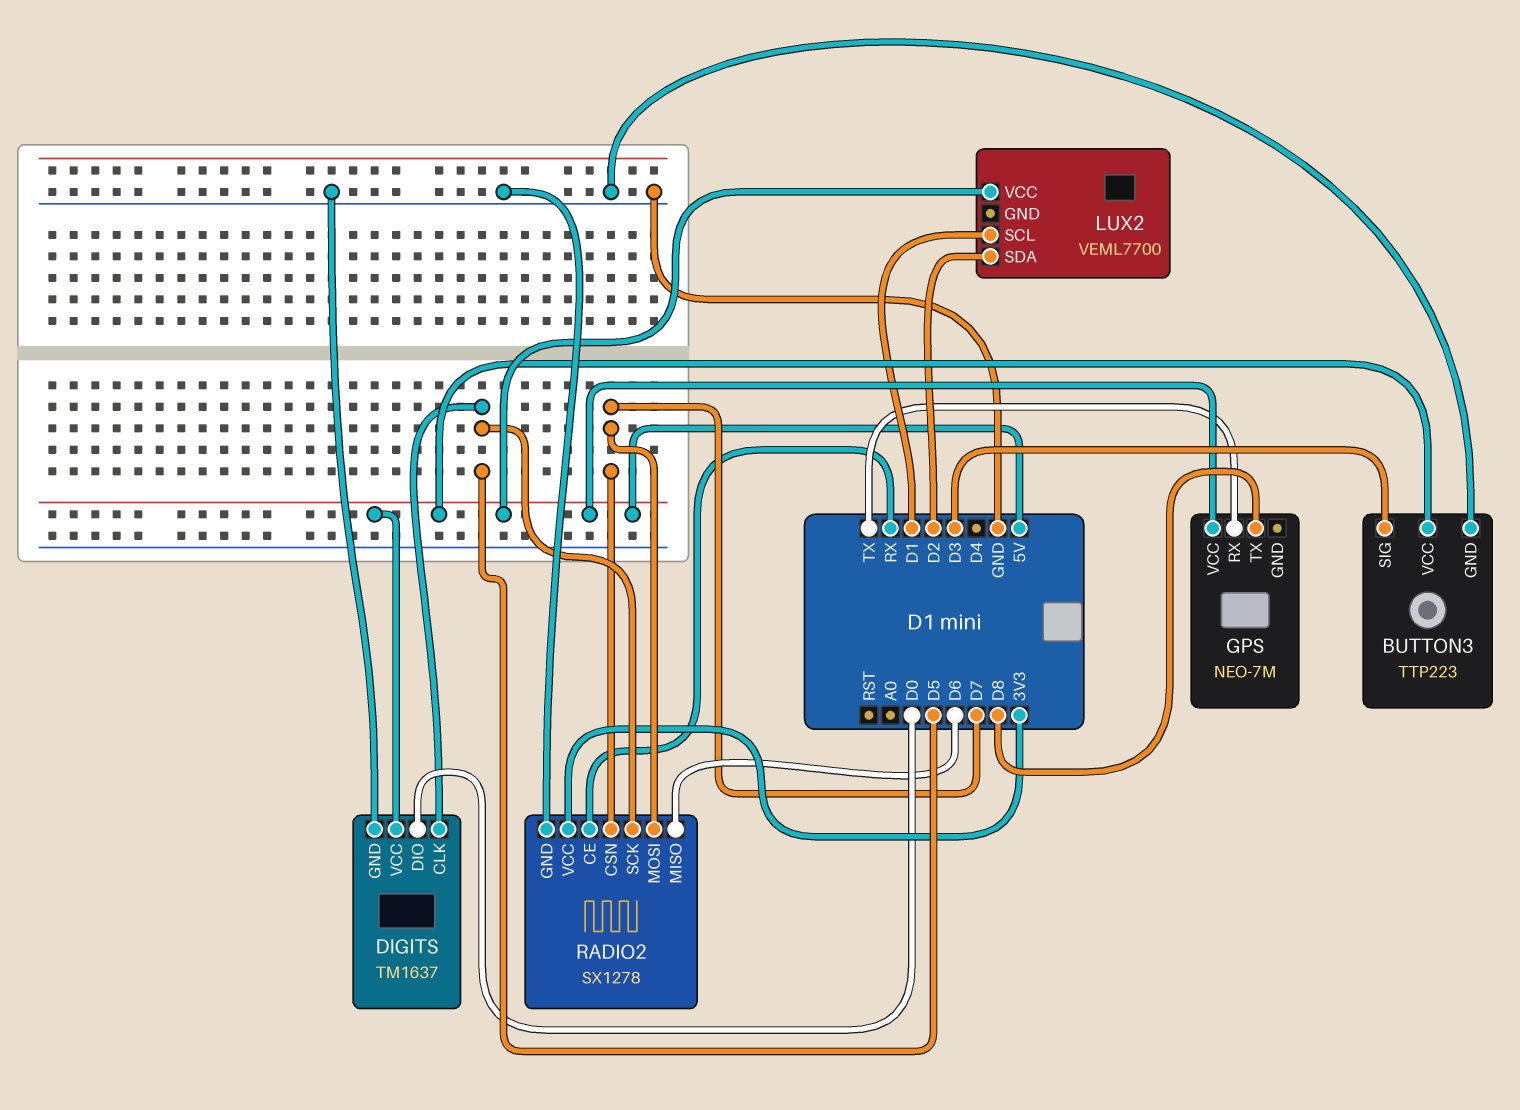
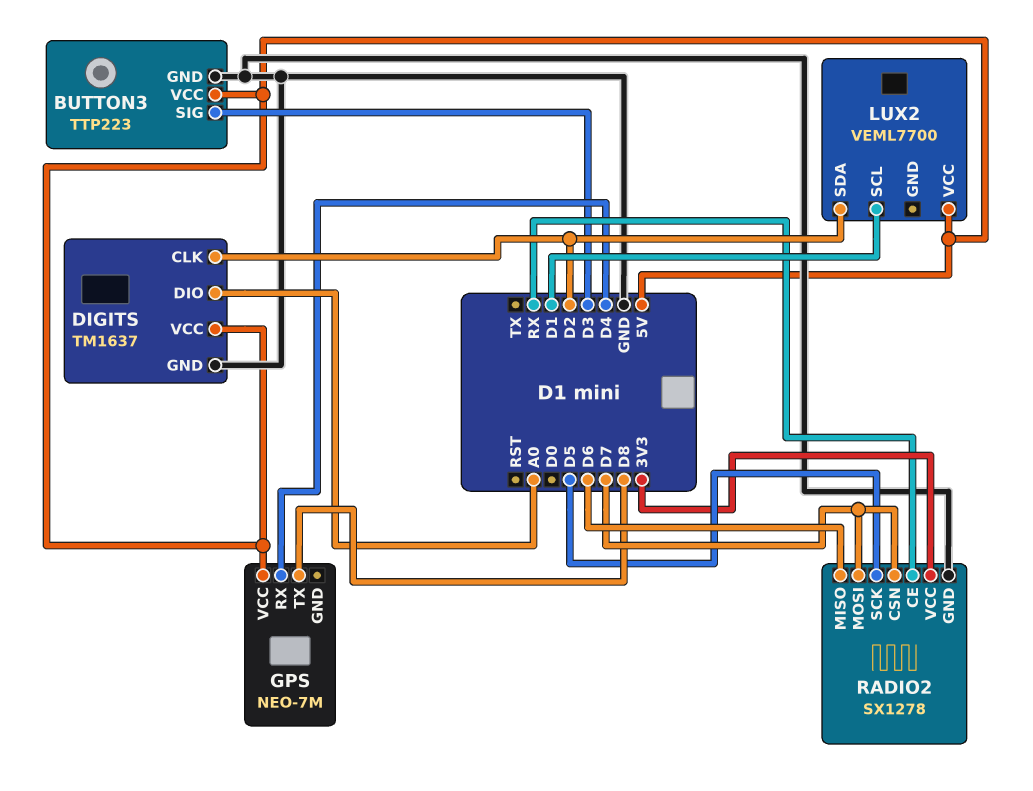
DIGITS pin CLK: D5 -> D2
DIGITS pin DIO: D0 -> A0
GPS pin RX: TX -> D4

